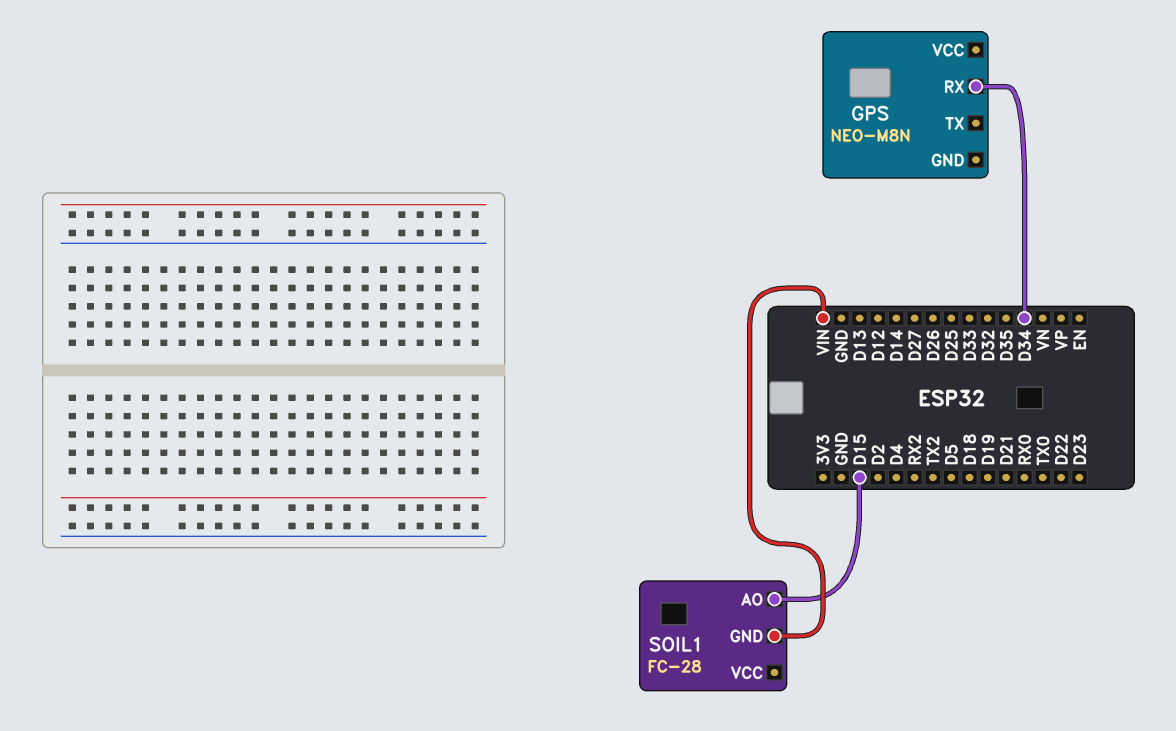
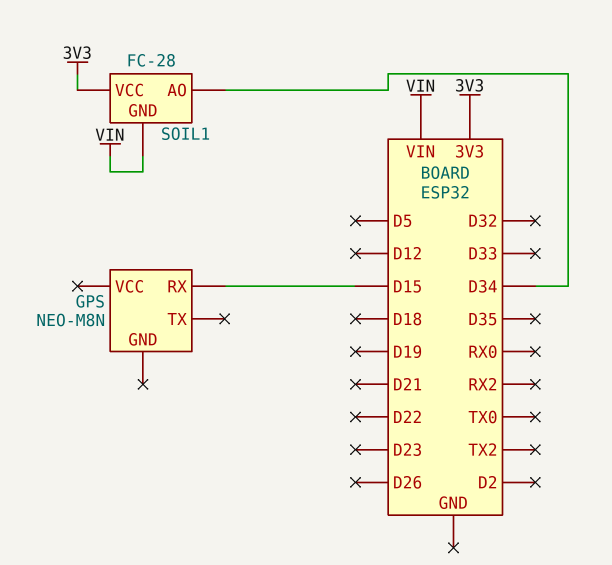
GPS pin RX: D34 -> D15
SOIL1 pin AO: D15 -> D34
SOIL1 pin VCC: none -> 3V3

